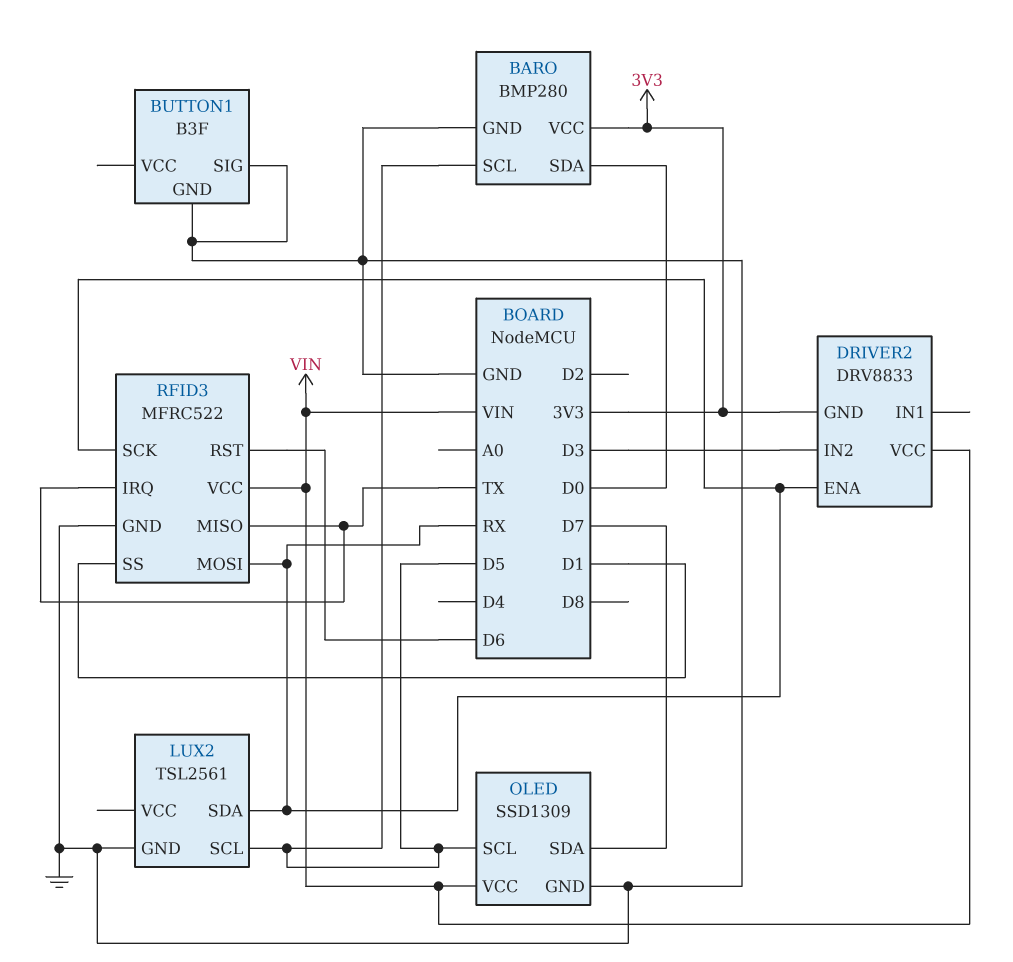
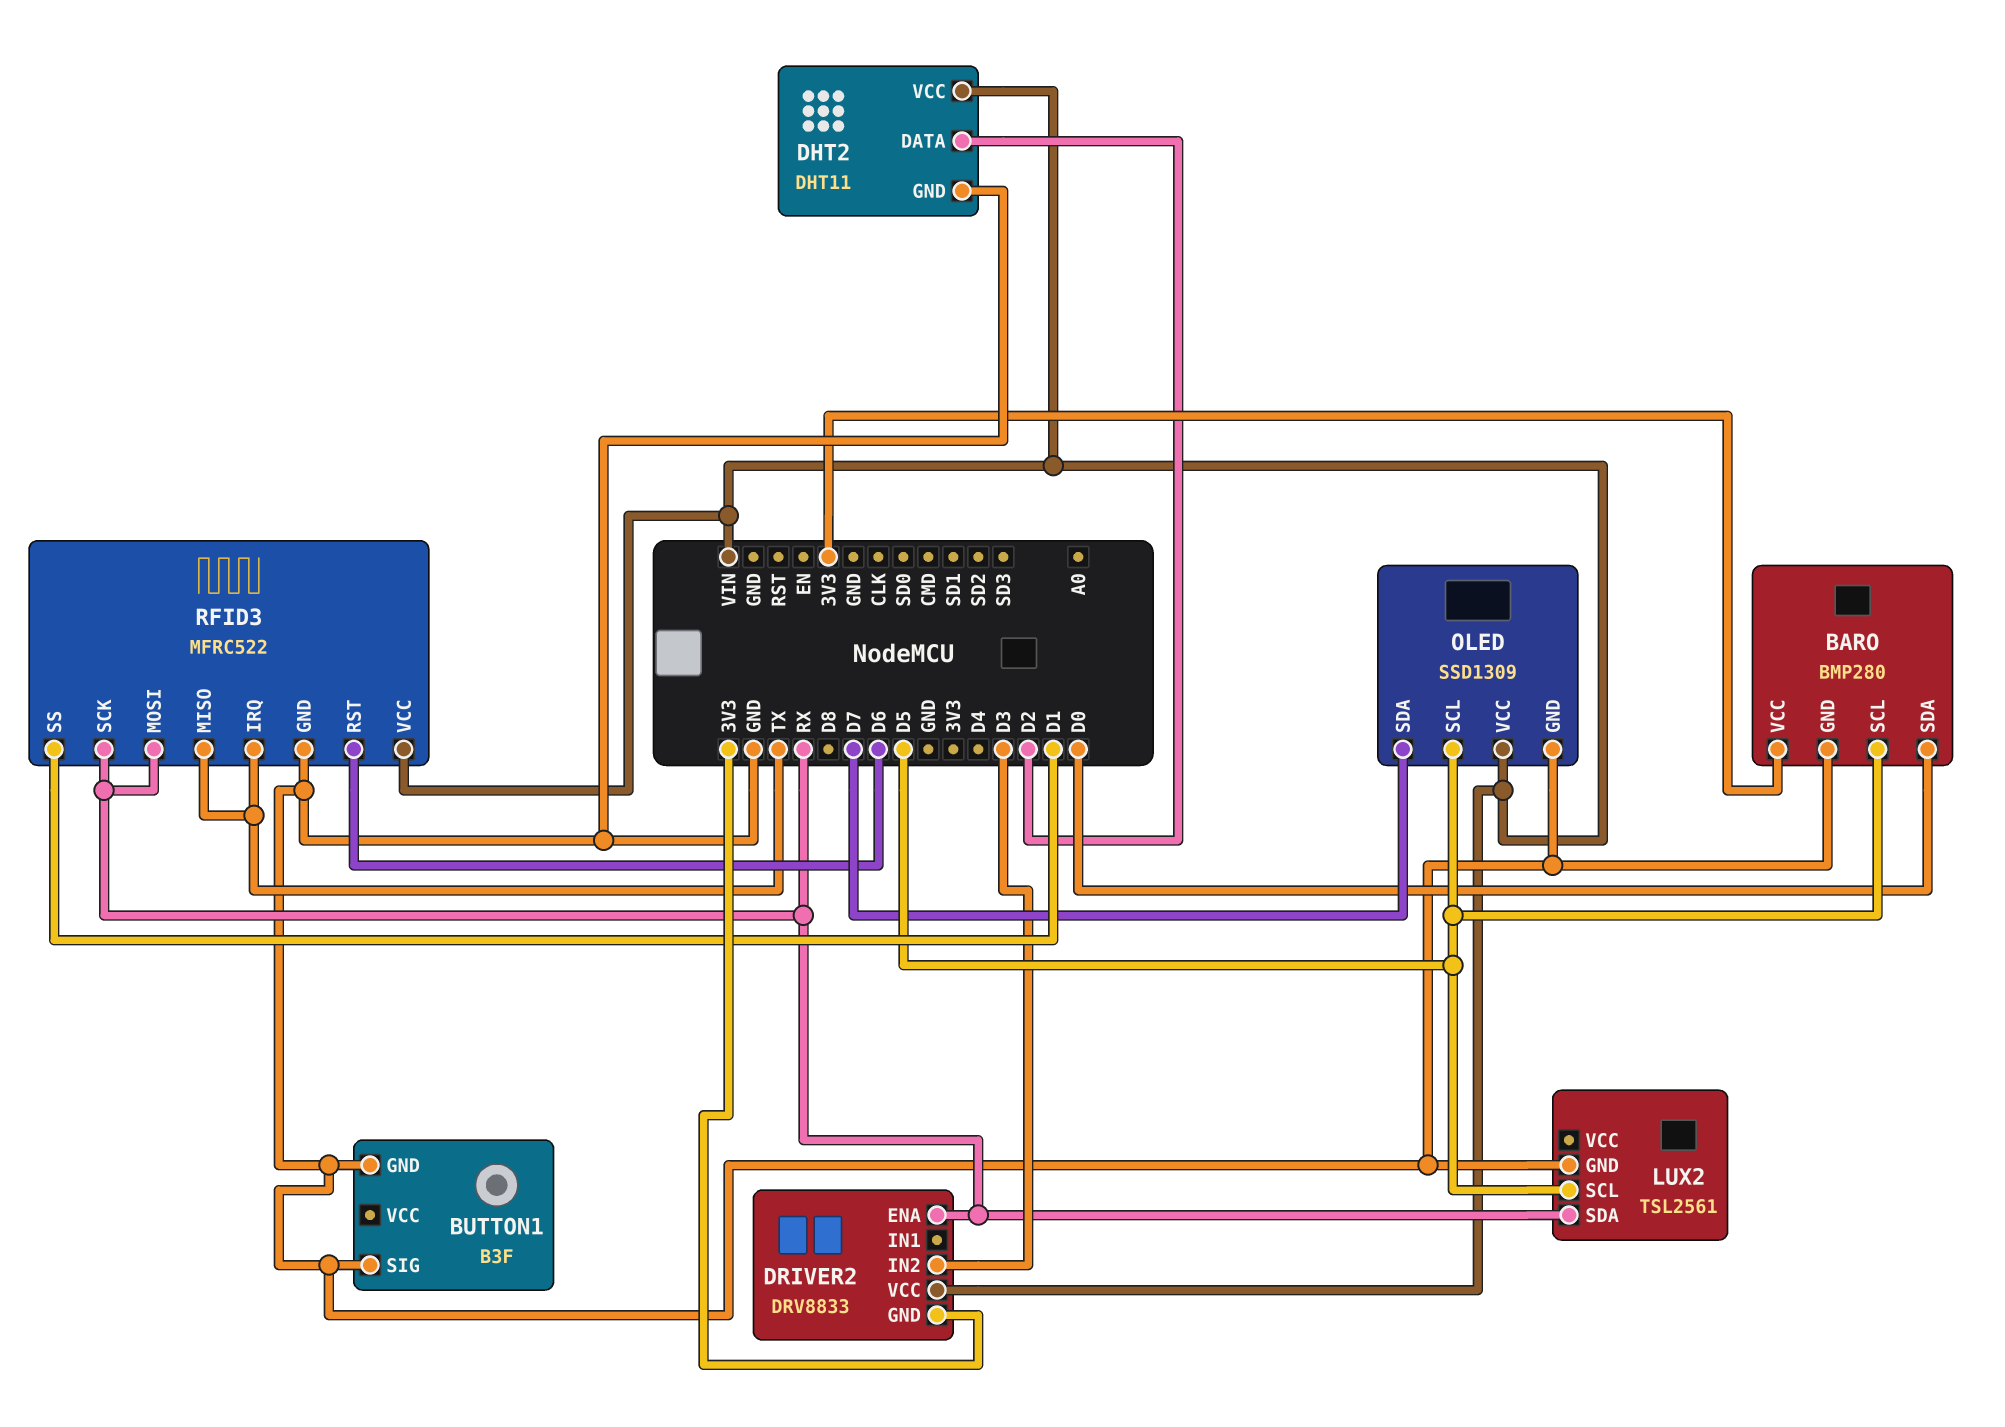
DHT2: none -> DHT11
DHT2 pin DATA: none -> D2
DHT2 pin GND: none -> GND
DHT2 pin VCC: none -> VIN

